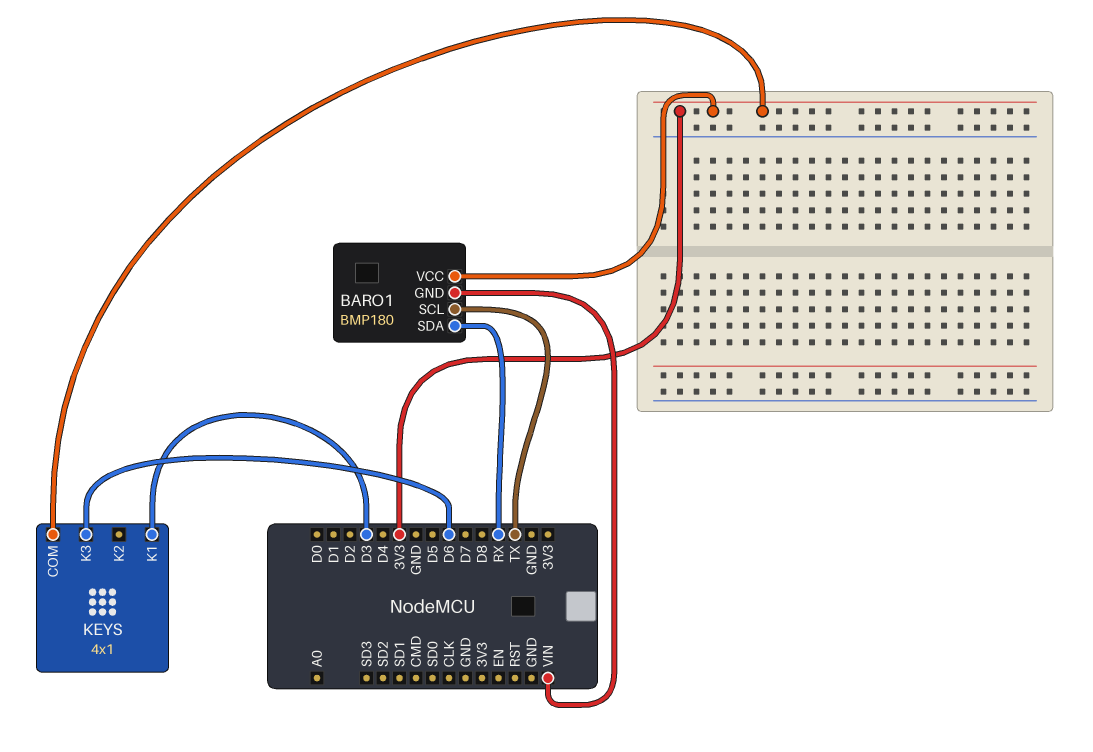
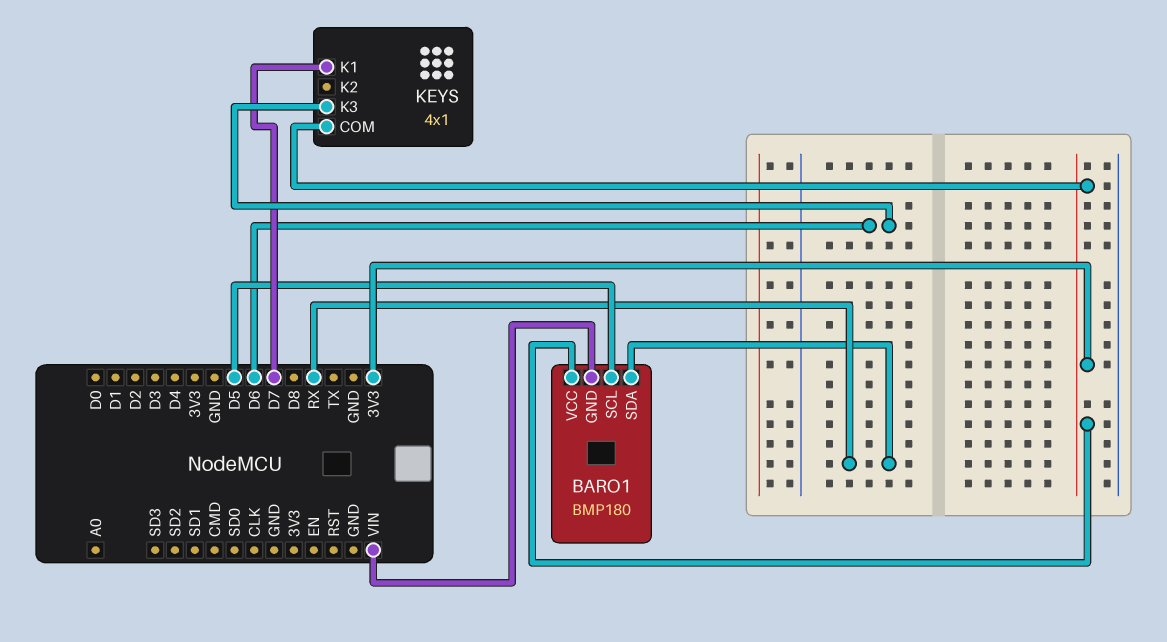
BARO1 pin SCL: TX -> D5
KEYS pin K1: D3 -> D7

